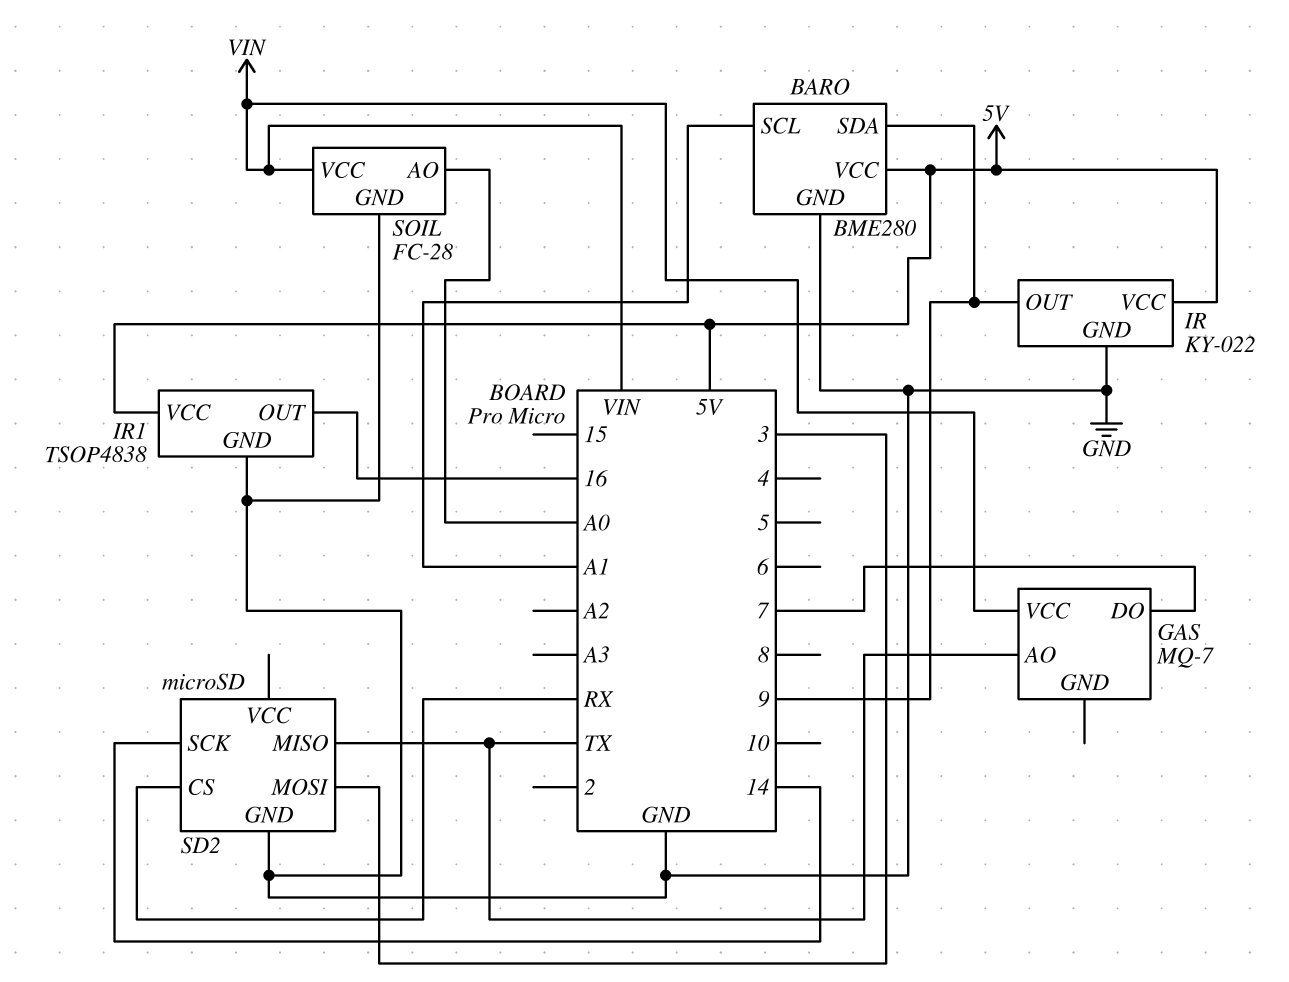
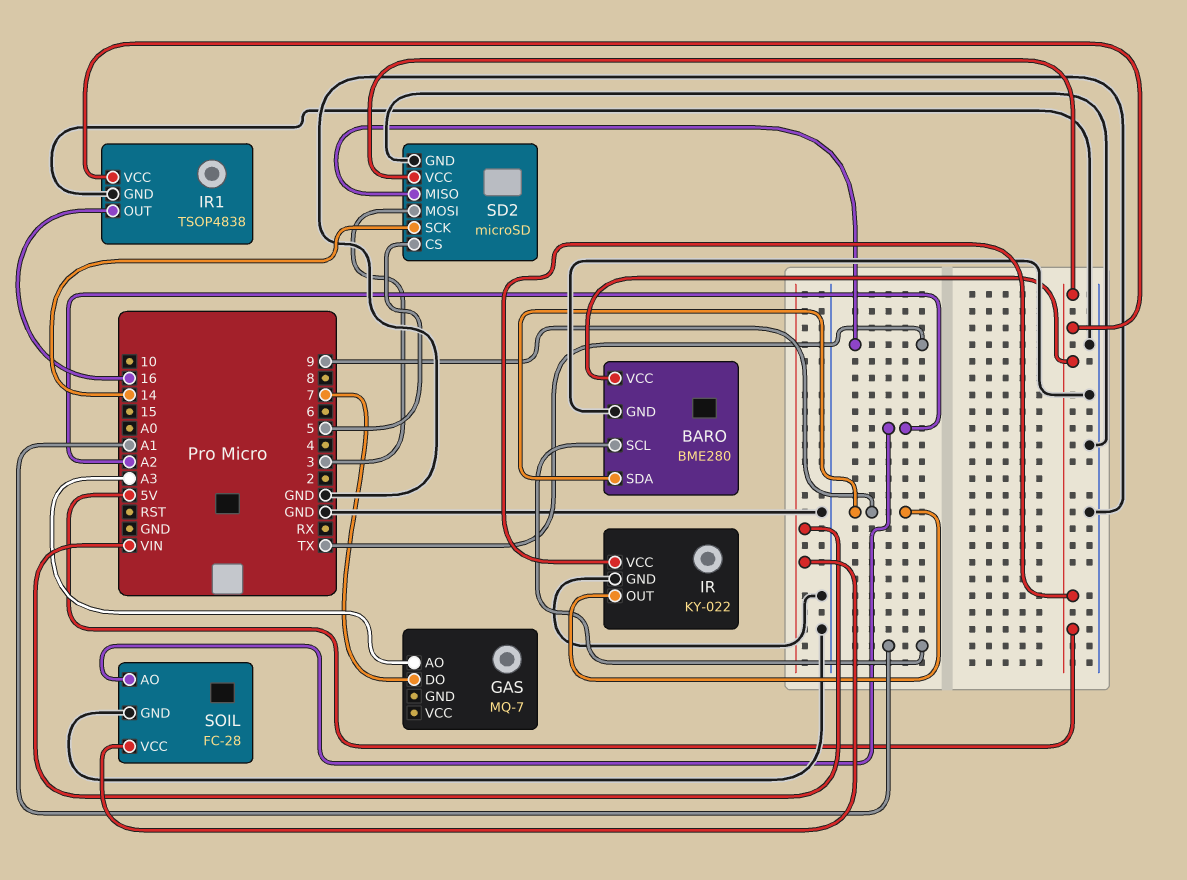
GAS pin AO: TX -> A3
GAS pin VCC: VIN -> none
SD2 pin CS: RX -> 5
SD2 pin VCC: none -> 5V
SOIL pin AO: A0 -> A2

